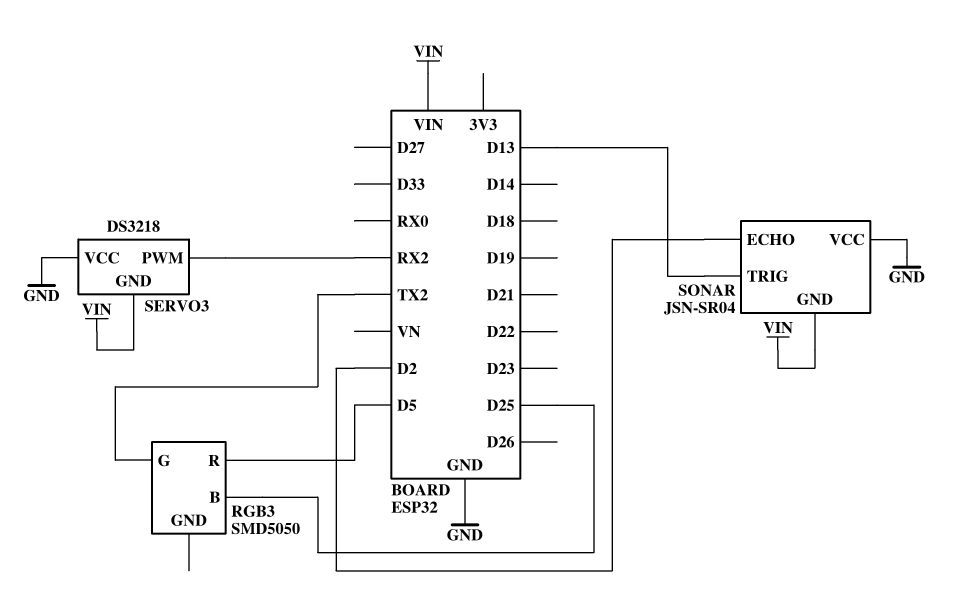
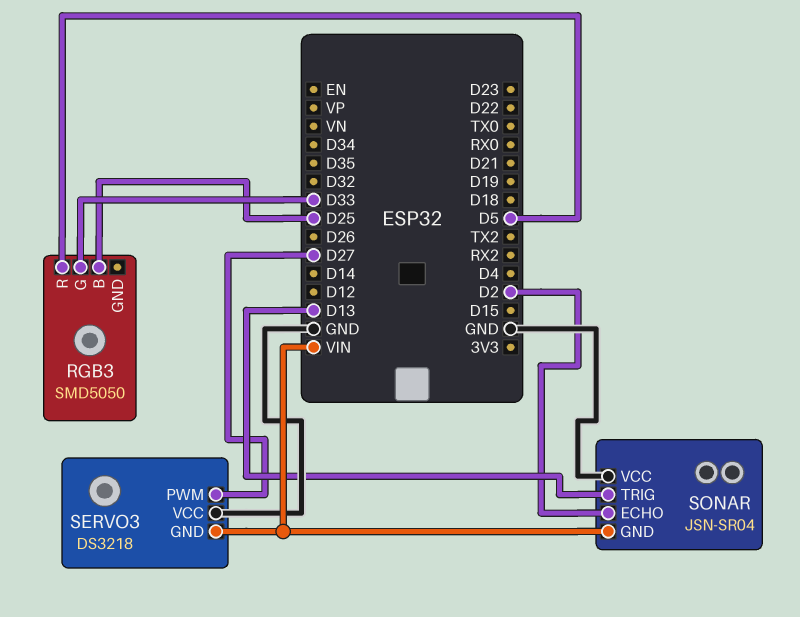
RGB3 pin G: TX2 -> D33
SERVO3 pin PWM: RX2 -> D27

